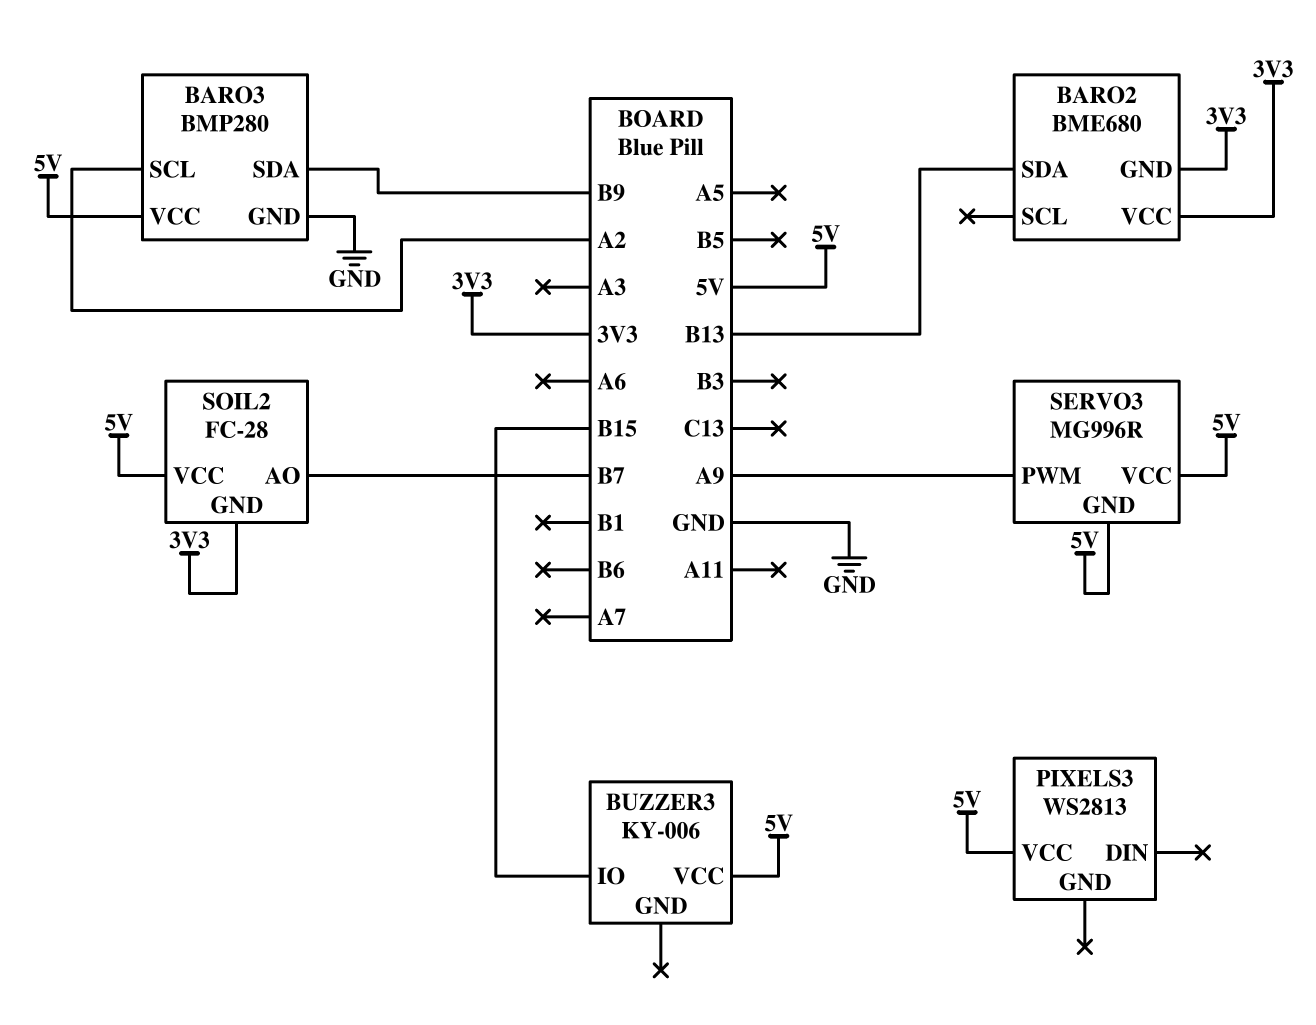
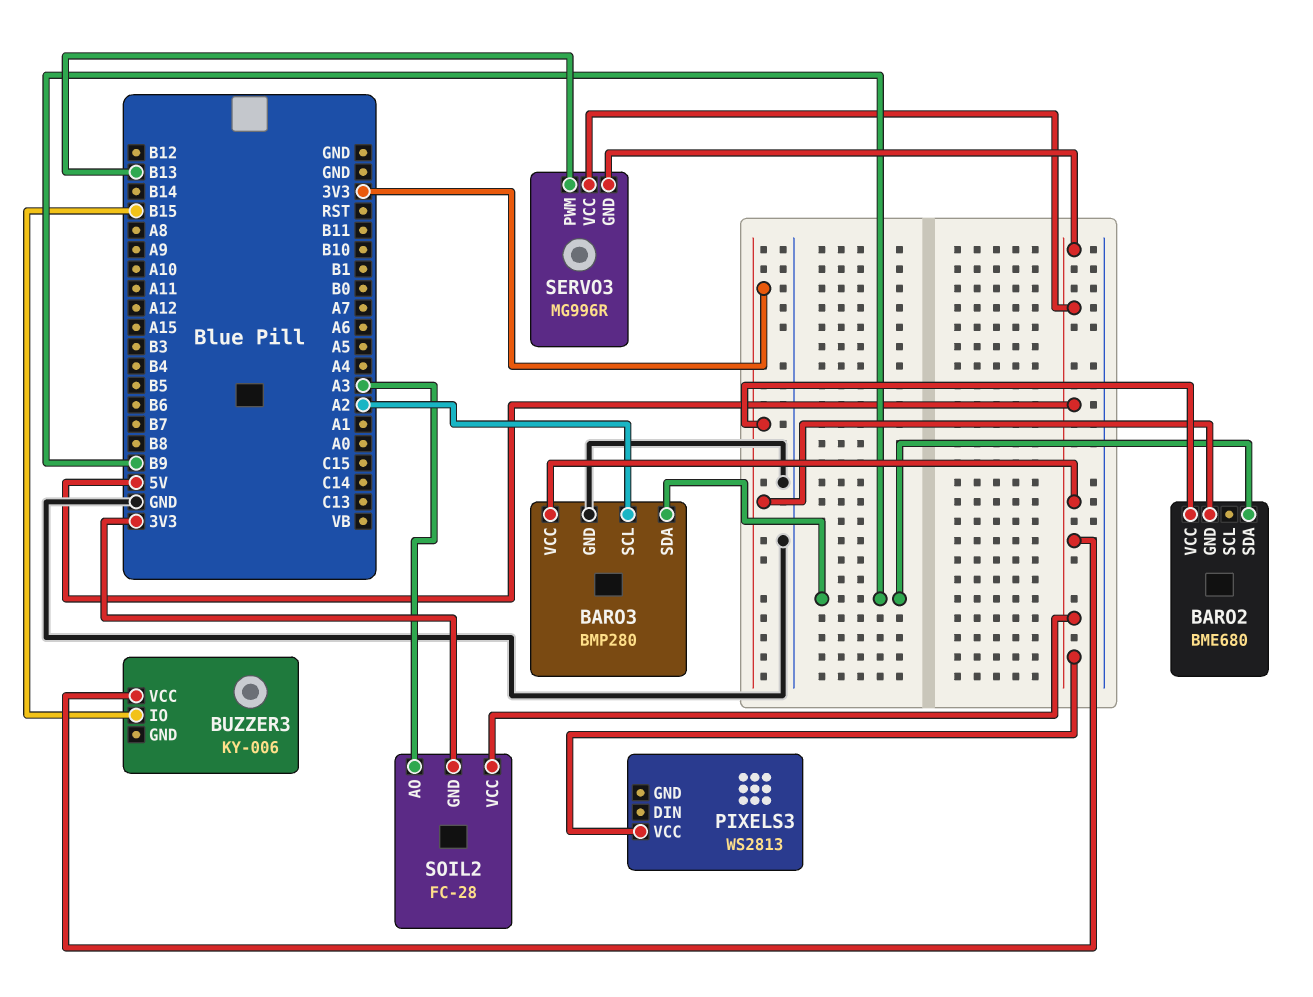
BARO2 pin SDA: B13 -> B9
SERVO3 pin PWM: A9 -> B13
SOIL2 pin AO: B7 -> A3

